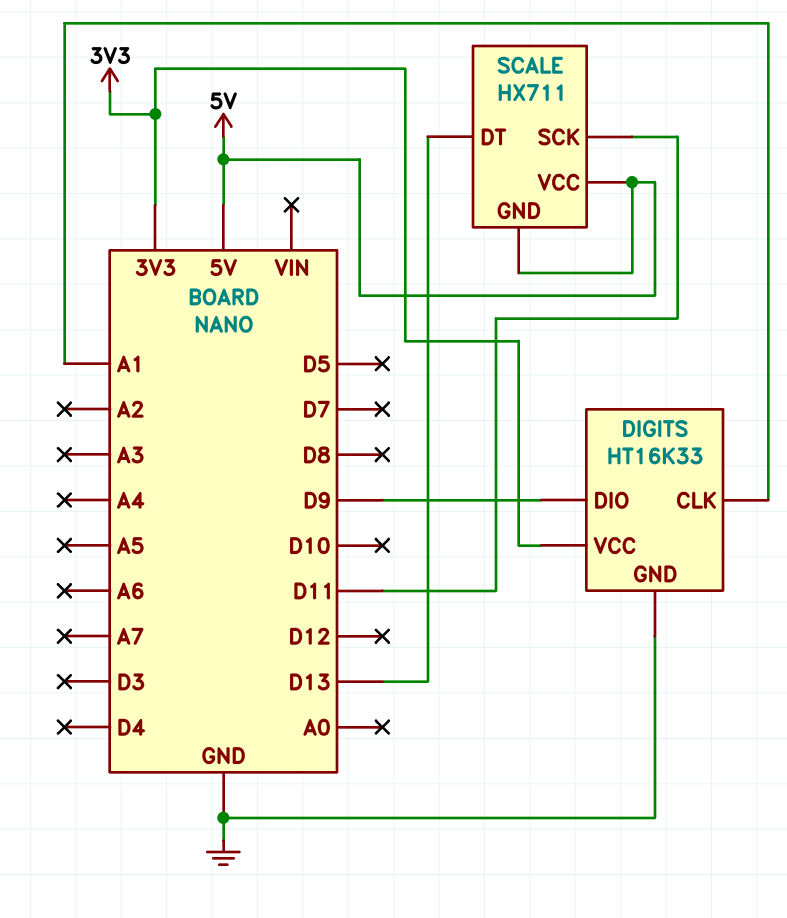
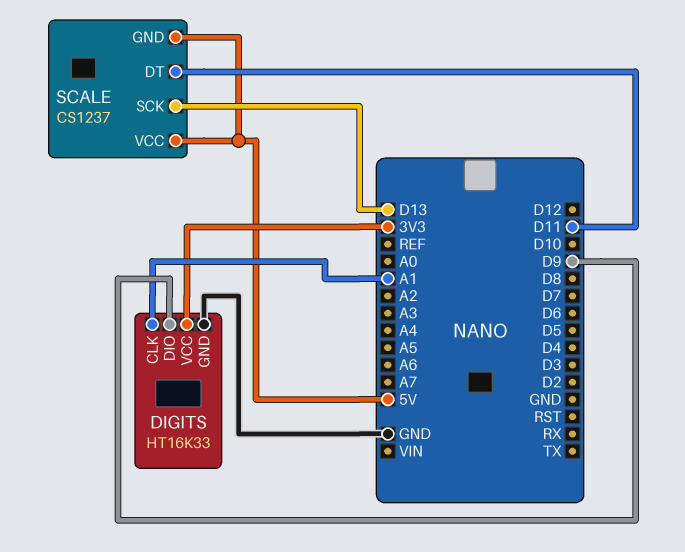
SCALE: HX711 -> CS1237
SCALE pin DT: D13 -> D11
SCALE pin SCK: D11 -> D13

